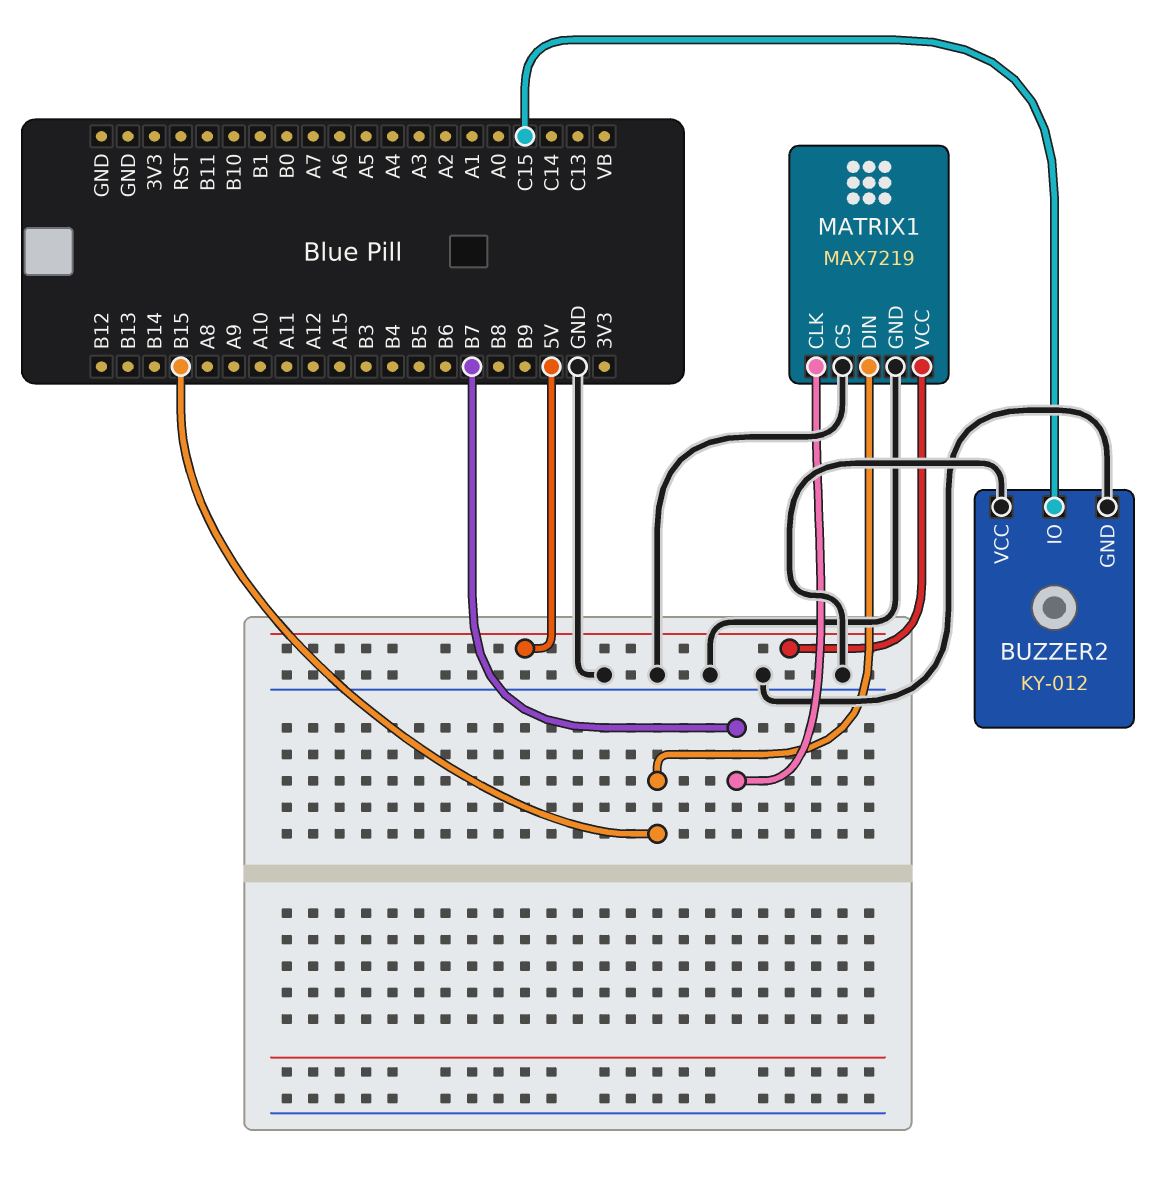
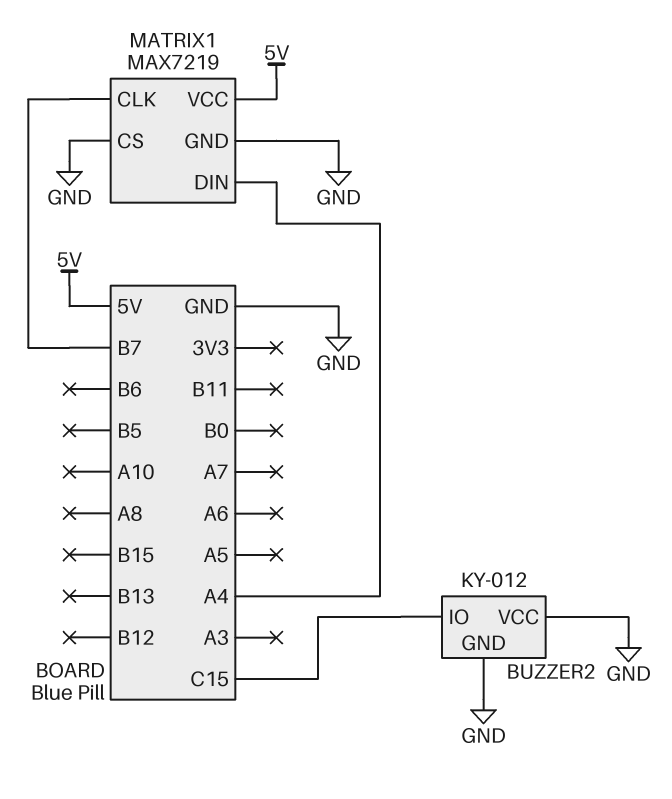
MATRIX1 pin DIN: B15 -> A4

